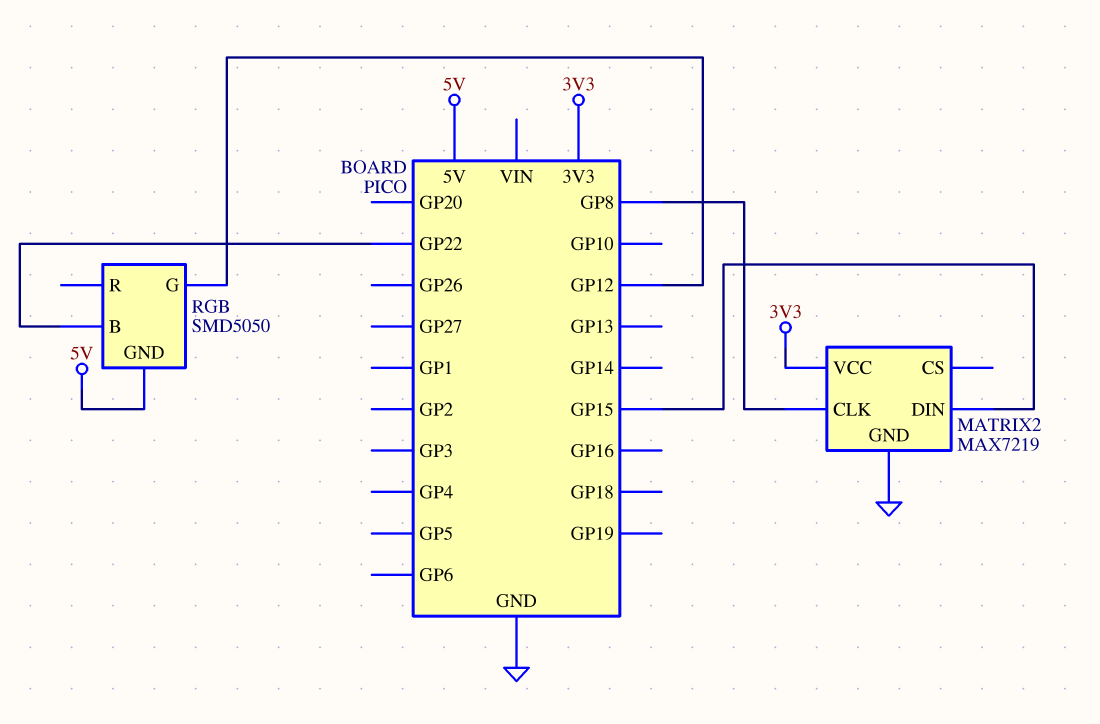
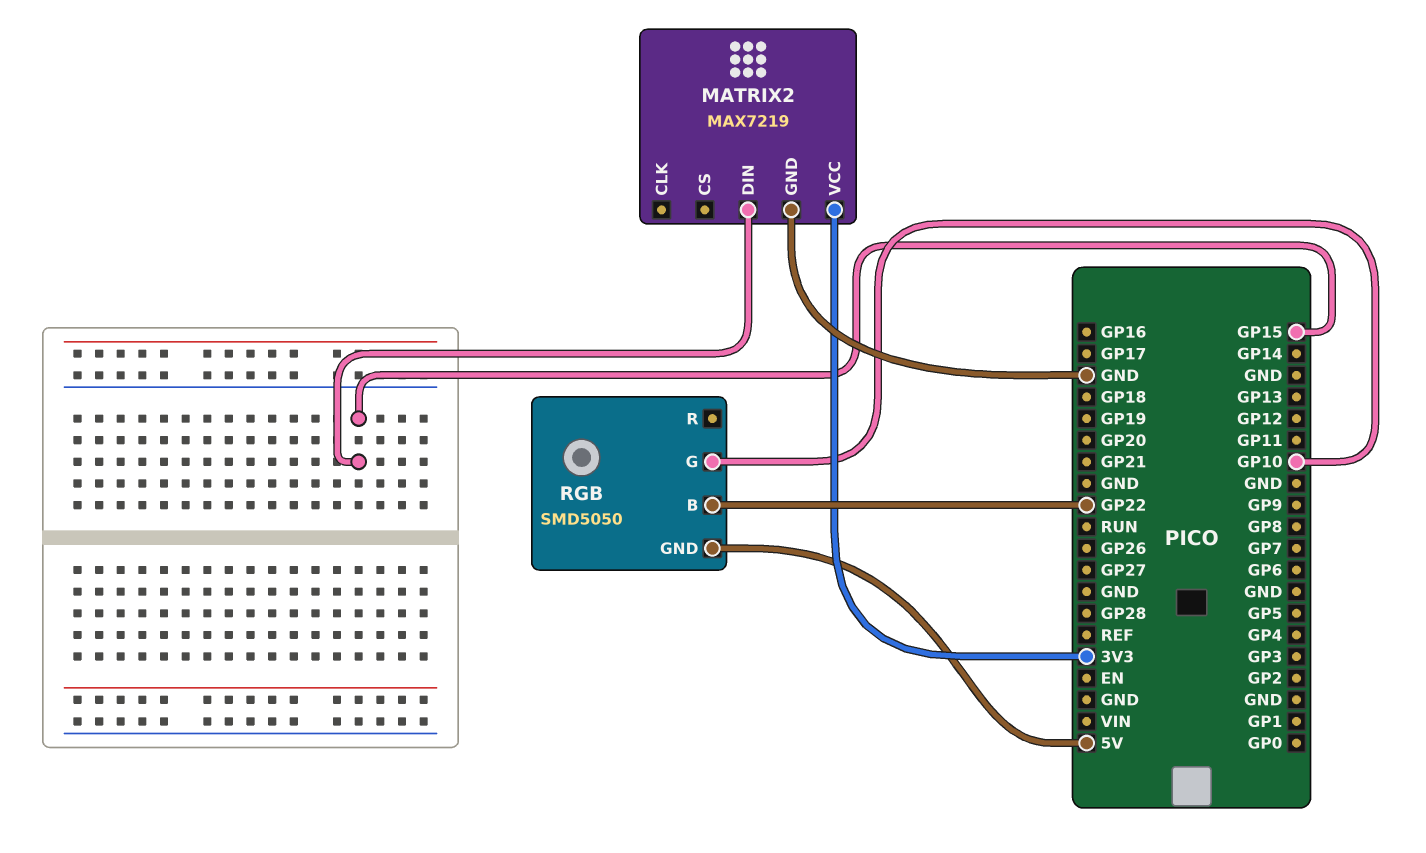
MATRIX2 pin CLK: GP8 -> none
RGB pin G: GP12 -> GP10

